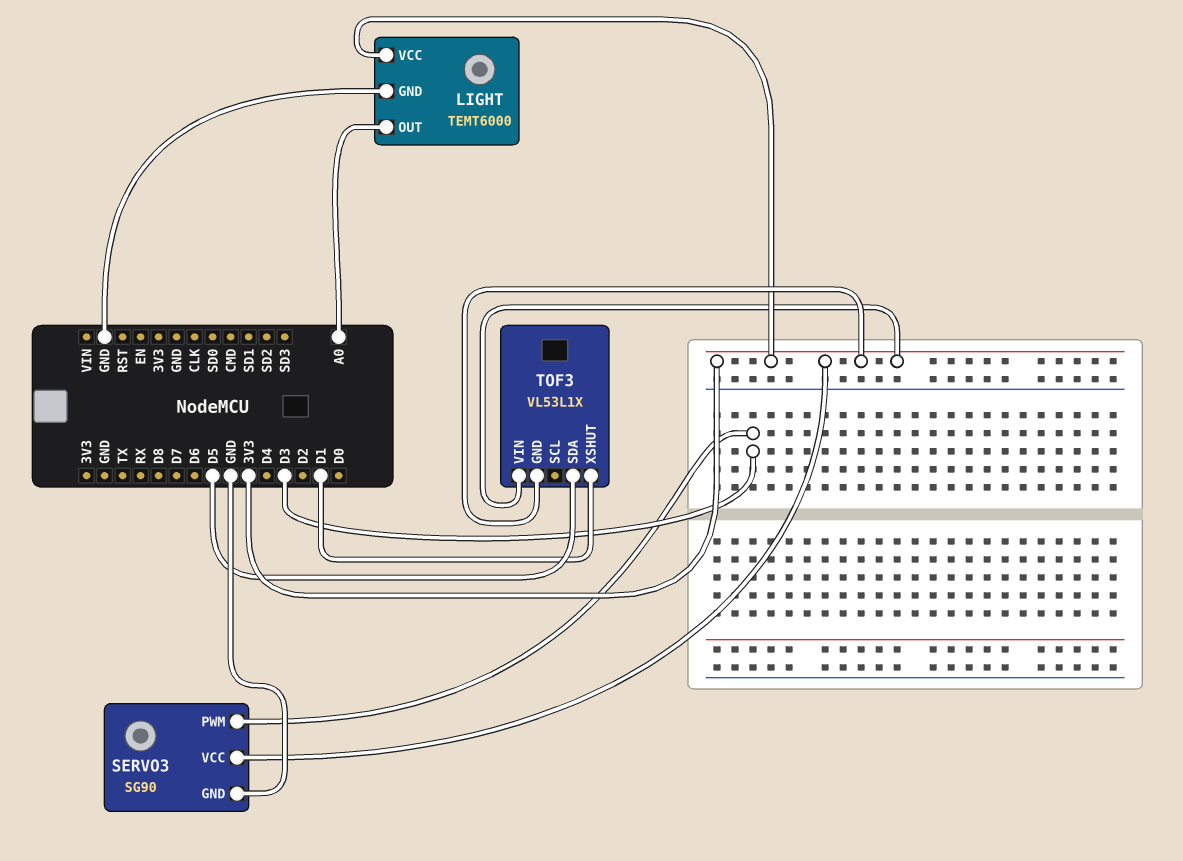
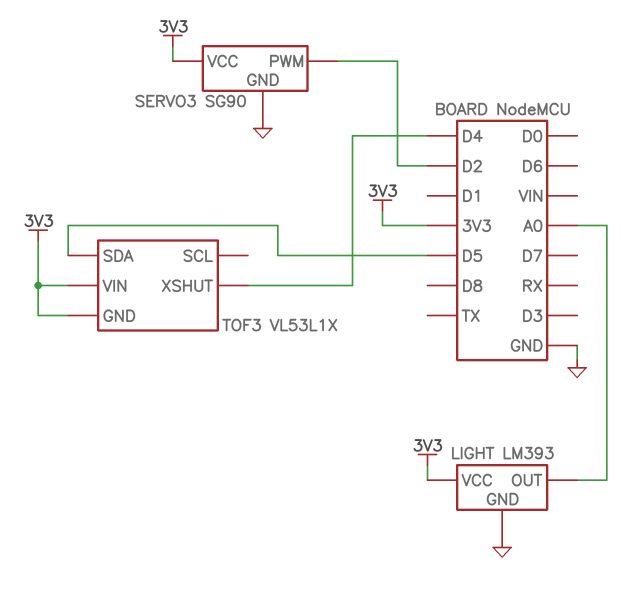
LIGHT: TEMT6000 -> LM393
SERVO3 pin PWM: D3 -> D2
TOF3 pin XSHUT: D1 -> D4

